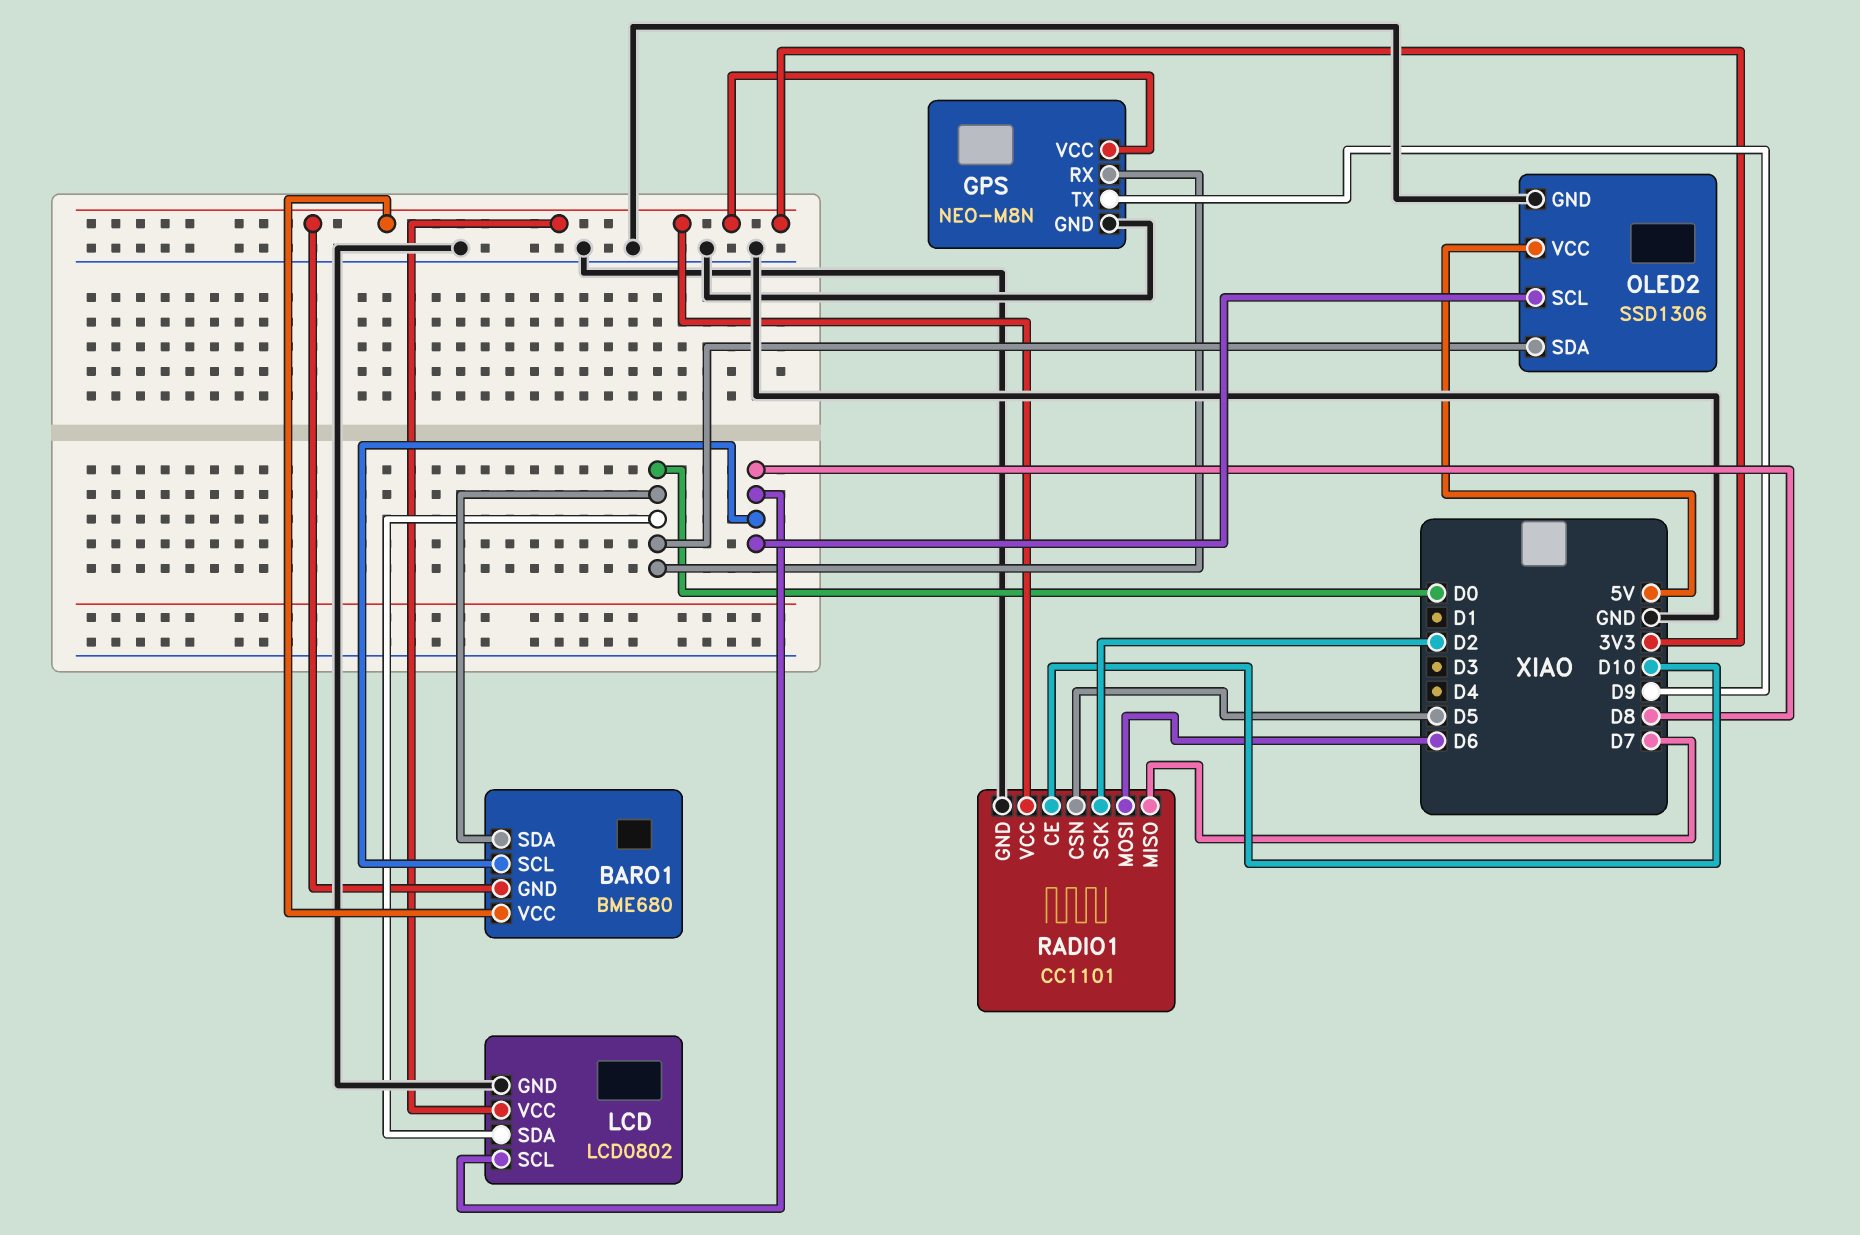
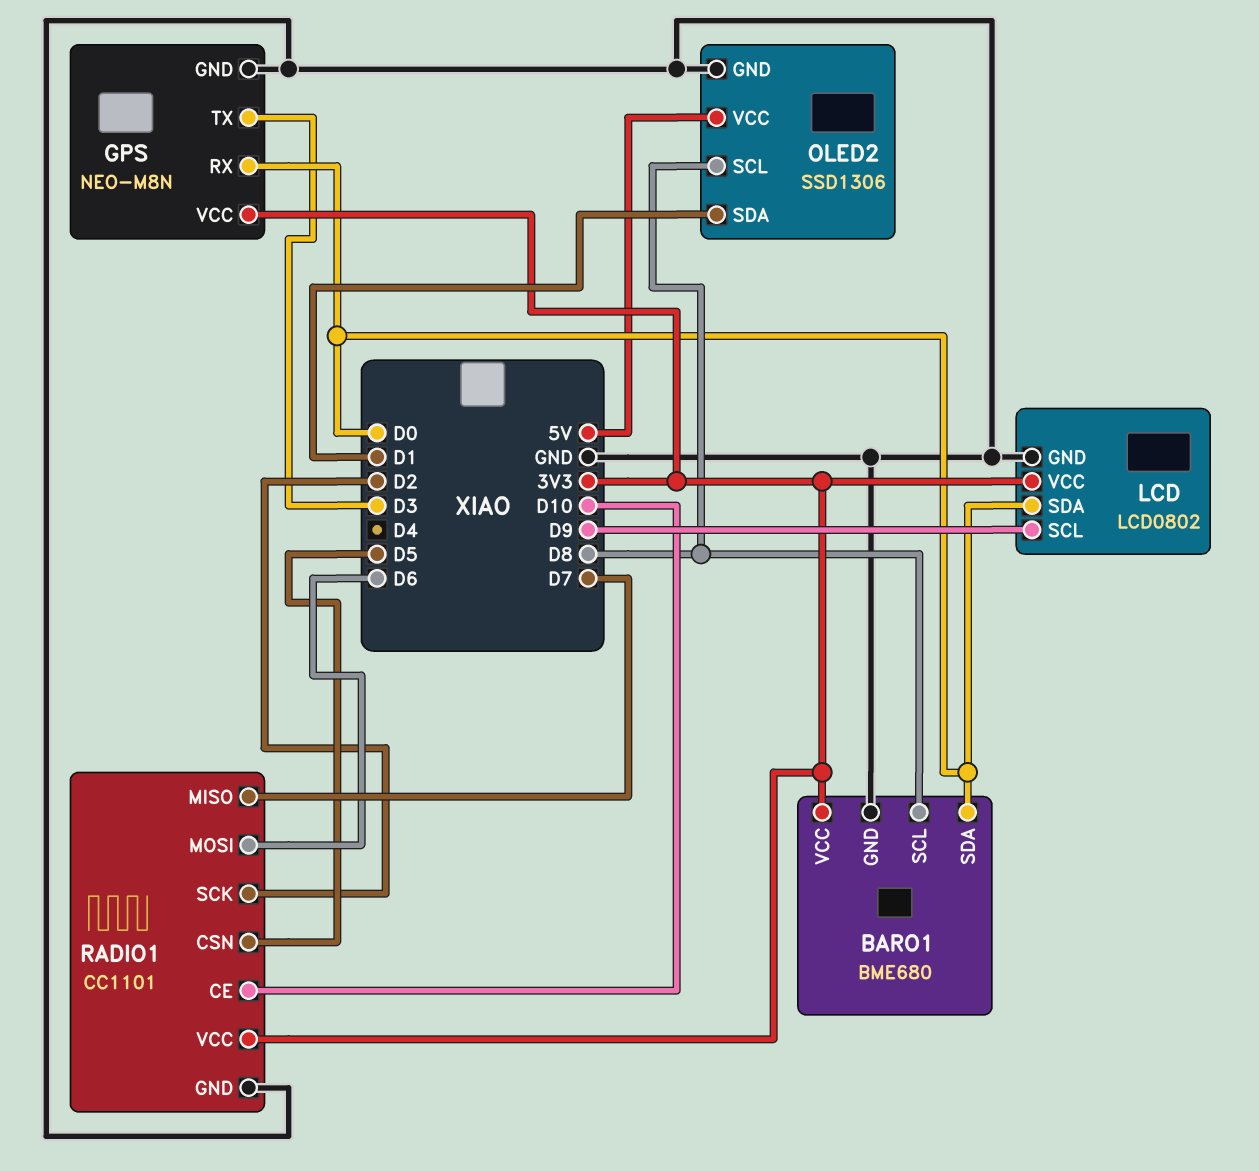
BARO1 pin GND: 3V3 -> GND
GPS pin TX: D9 -> D3
LCD pin SCL: D8 -> D9
OLED2 pin SDA: D0 -> D1

